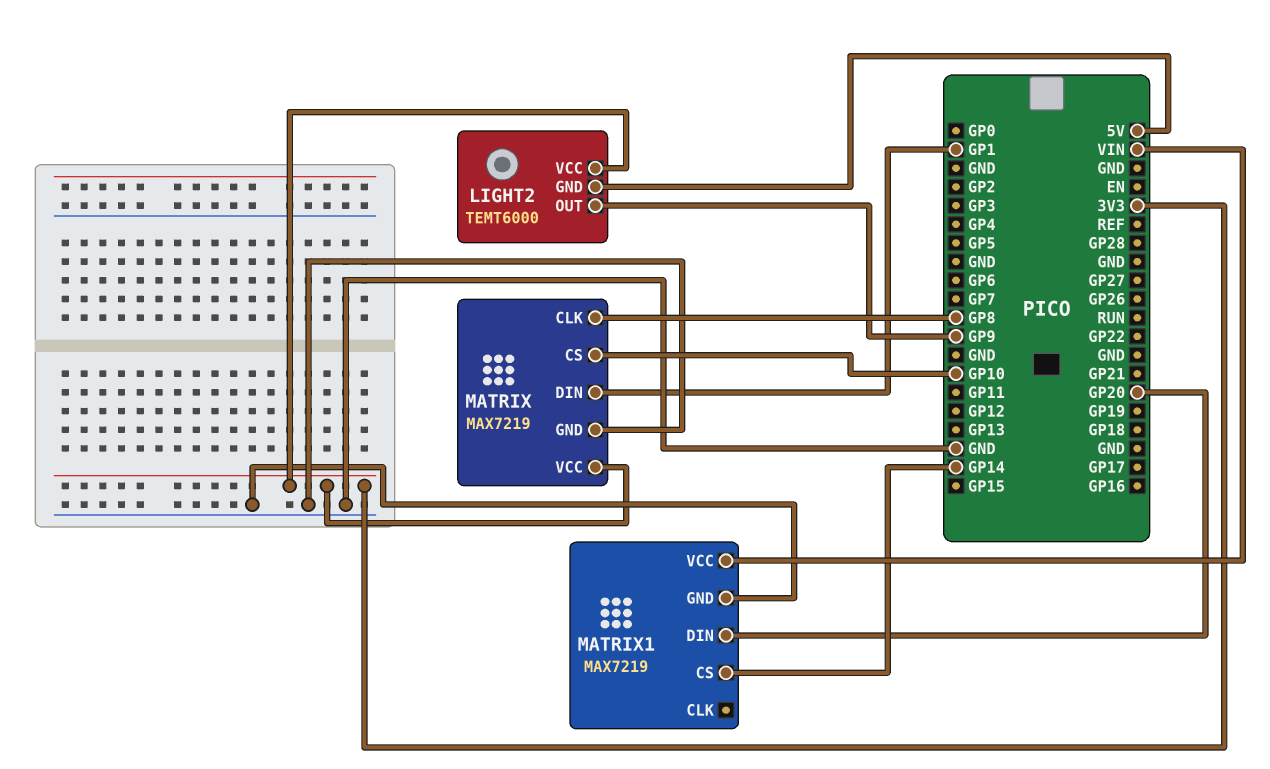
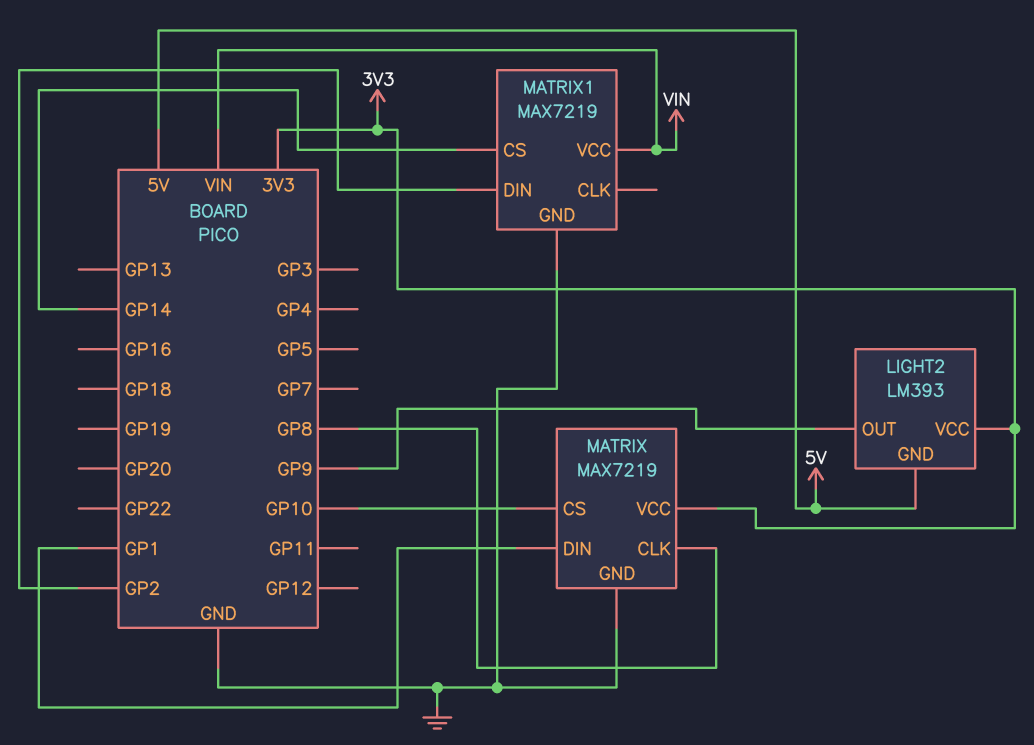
LIGHT2: TEMT6000 -> LM393
MATRIX1 pin DIN: GP20 -> GP2

